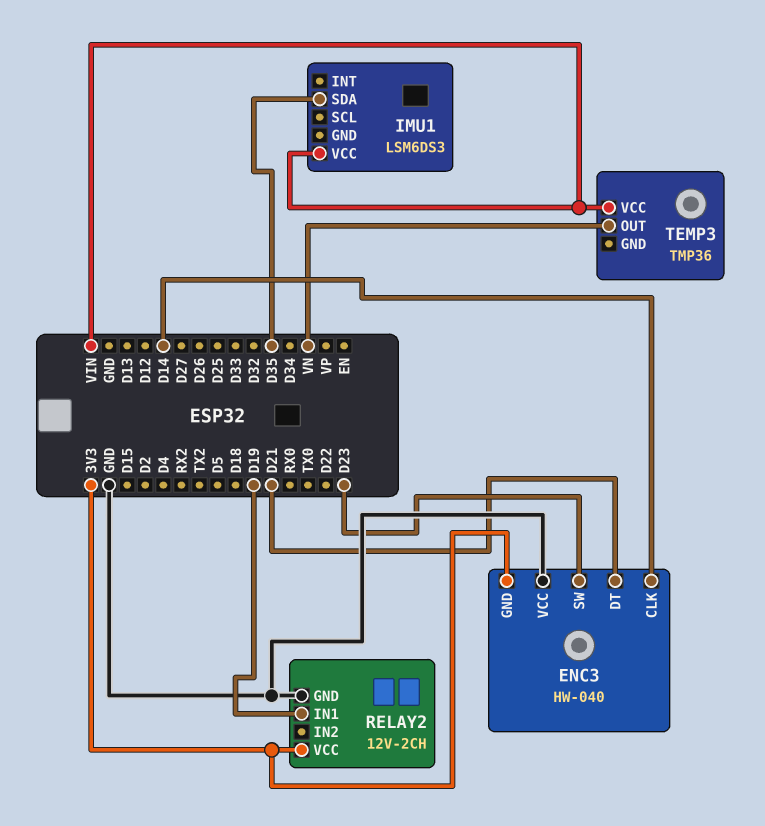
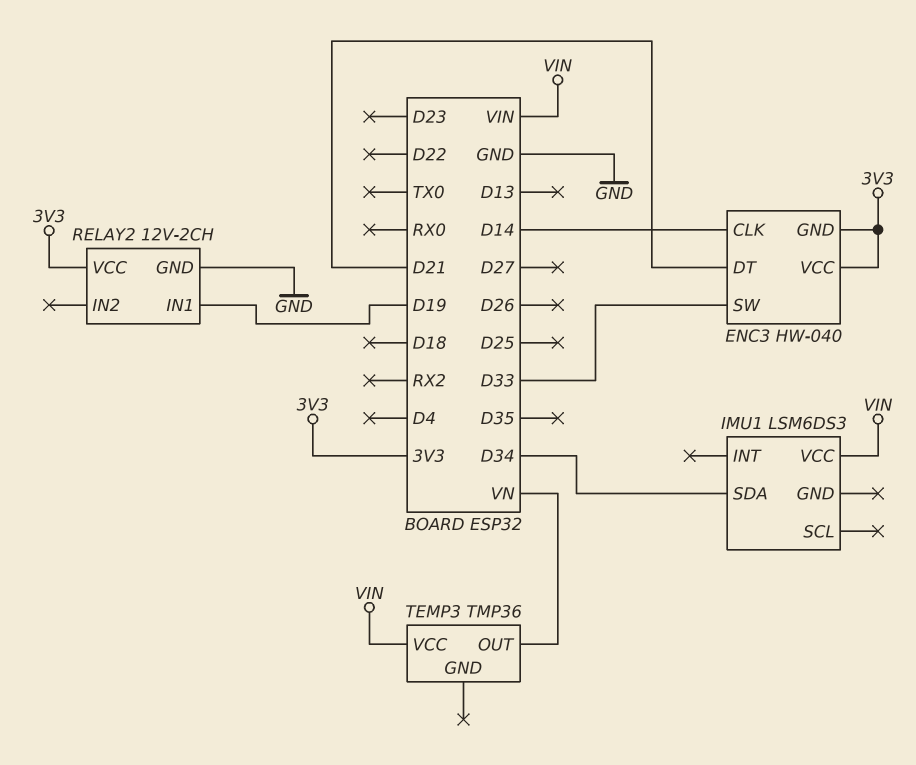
ENC3 pin SW: D23 -> D33
ENC3 pin VCC: GND -> 3V3
IMU1 pin SDA: D35 -> D34

